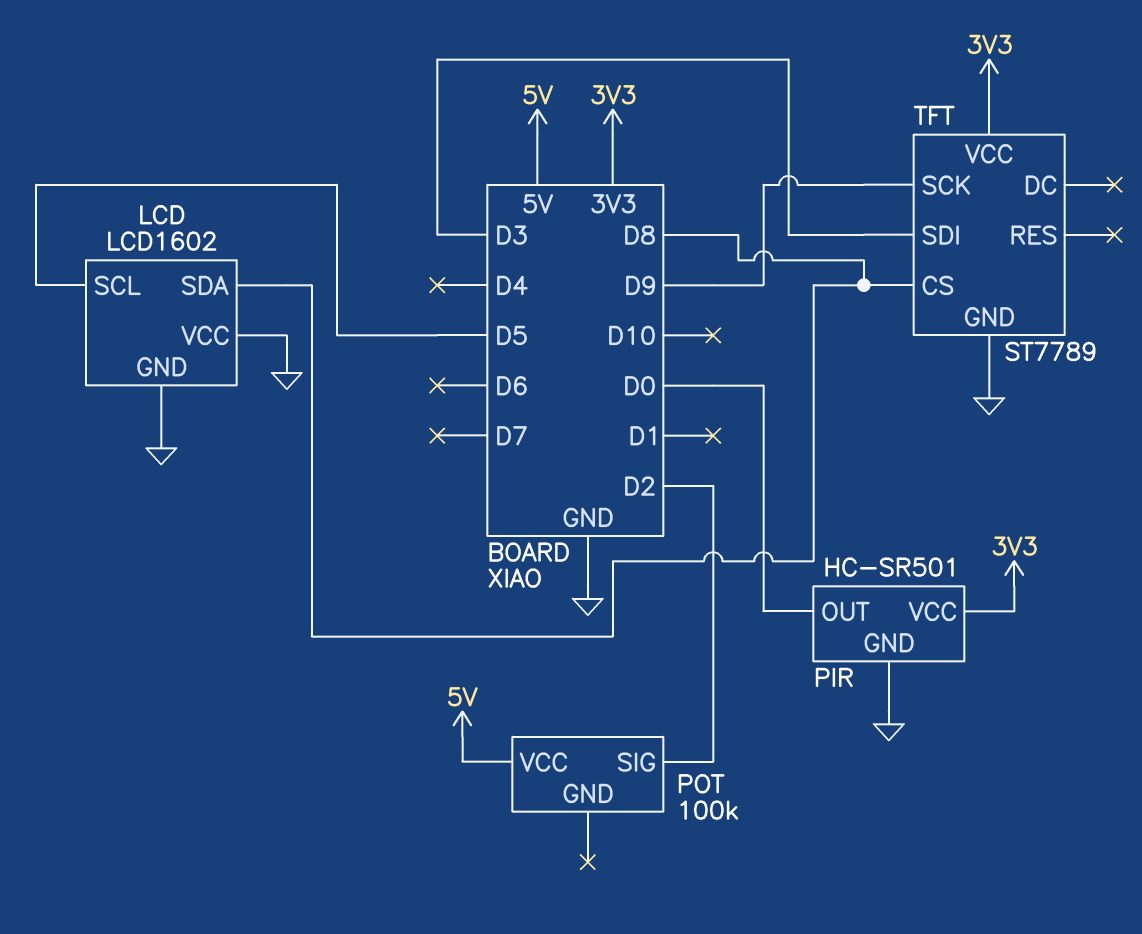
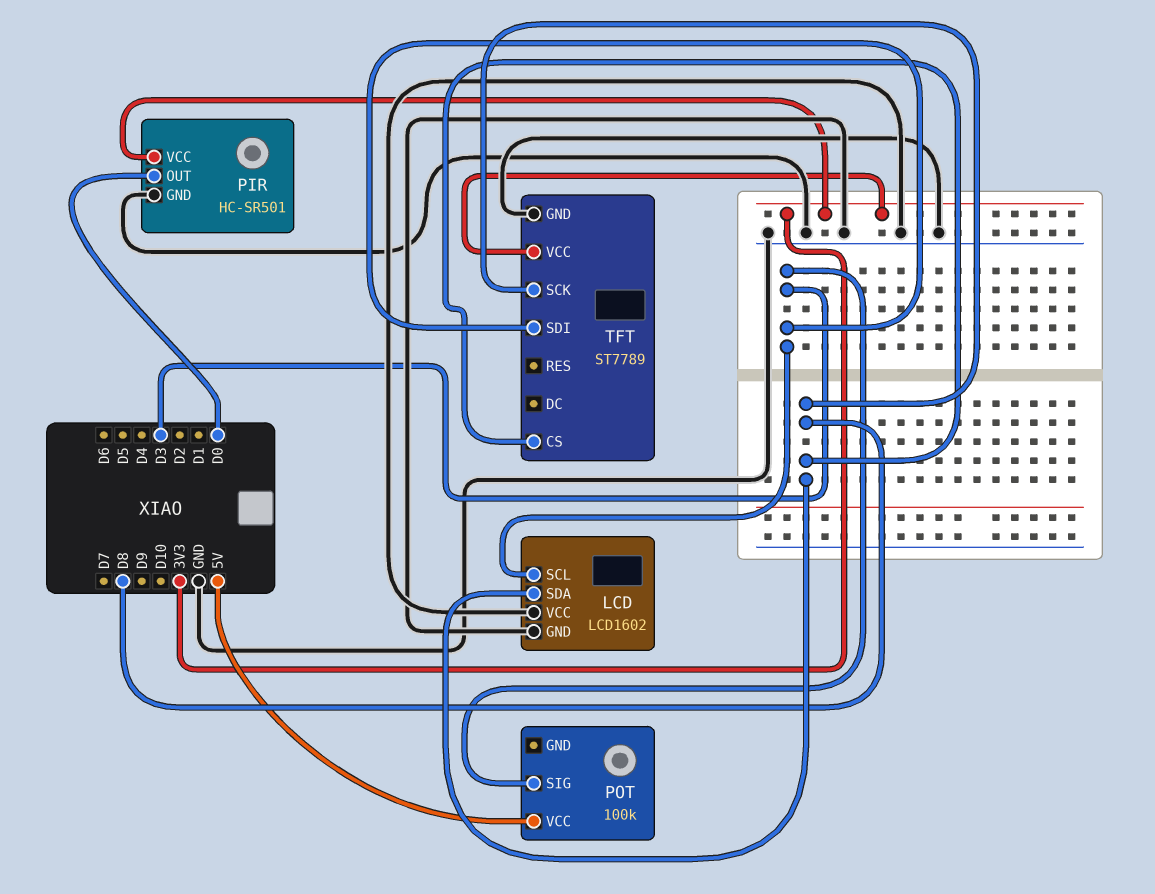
LCD pin SCL: D5 -> D3
POT pin SIG: D2 -> D3
TFT pin SCK: D9 -> D8

